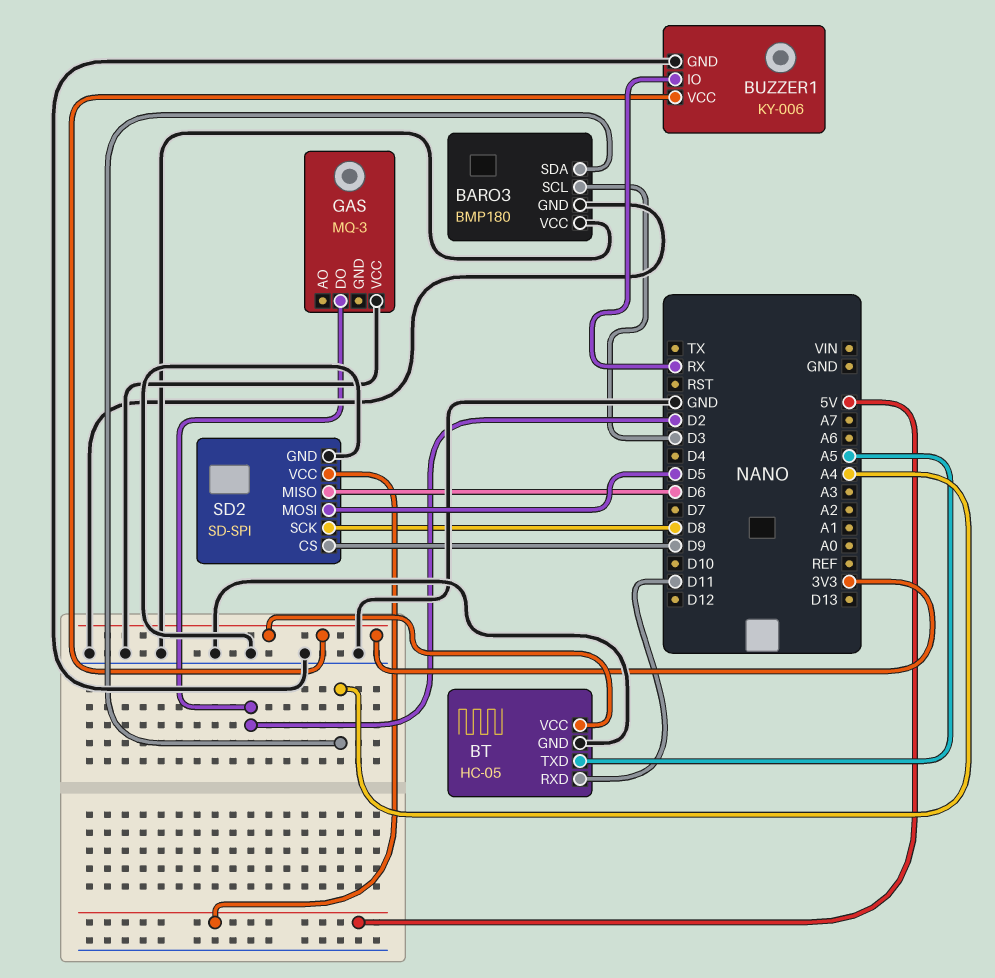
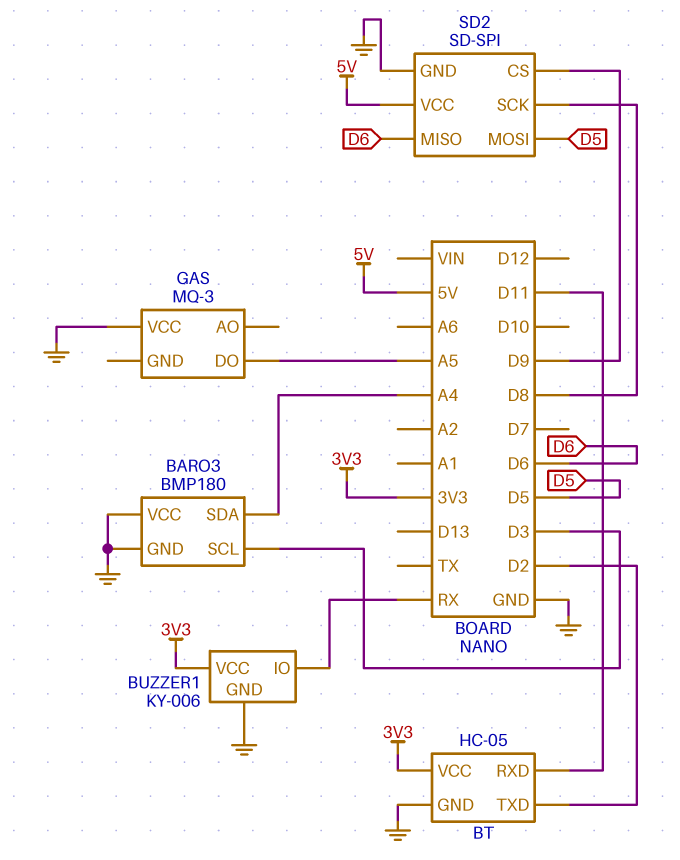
BT pin TXD: A5 -> D2
GAS pin DO: D2 -> A5

